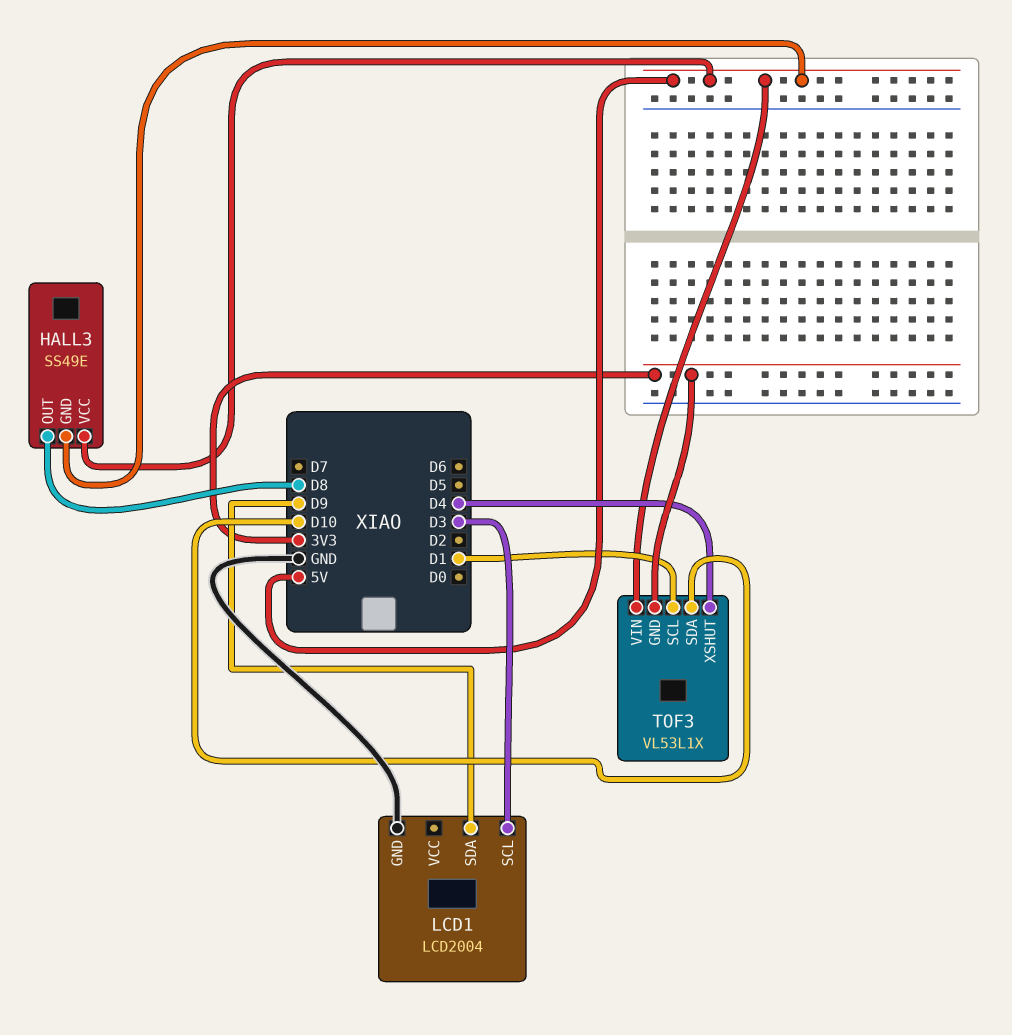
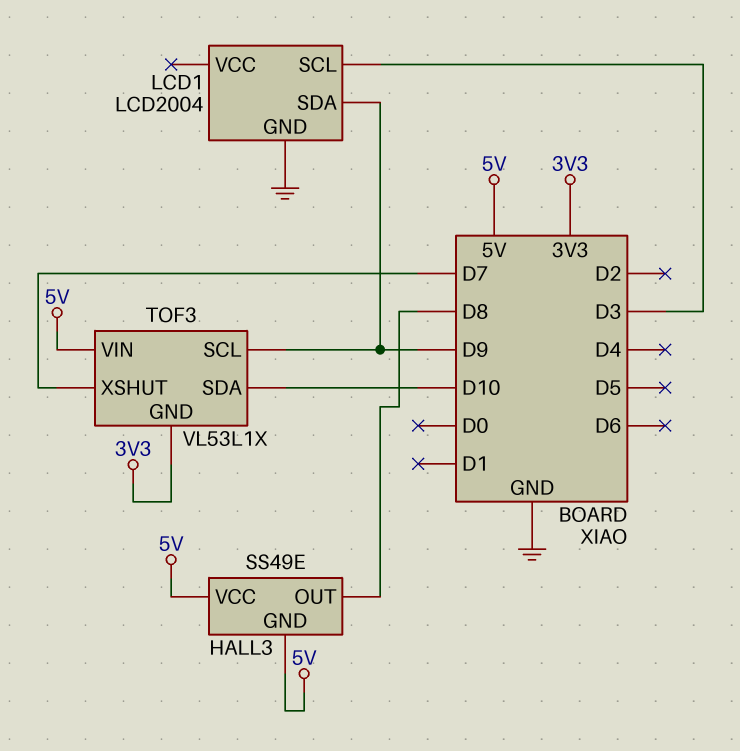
TOF3 pin SCL: D1 -> D9
TOF3 pin XSHUT: D4 -> D7

